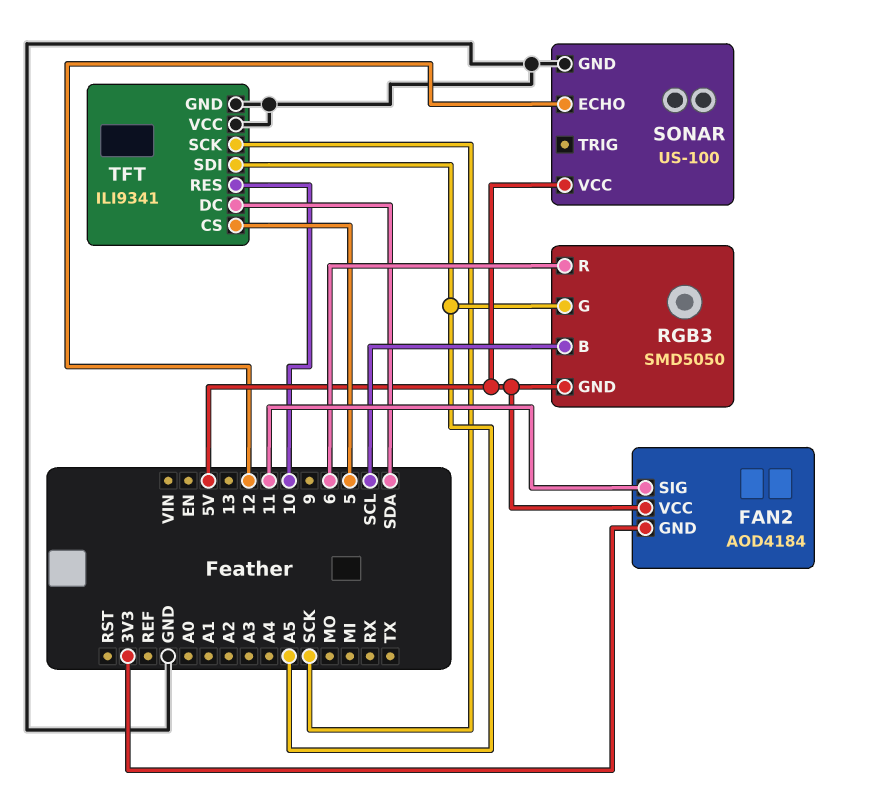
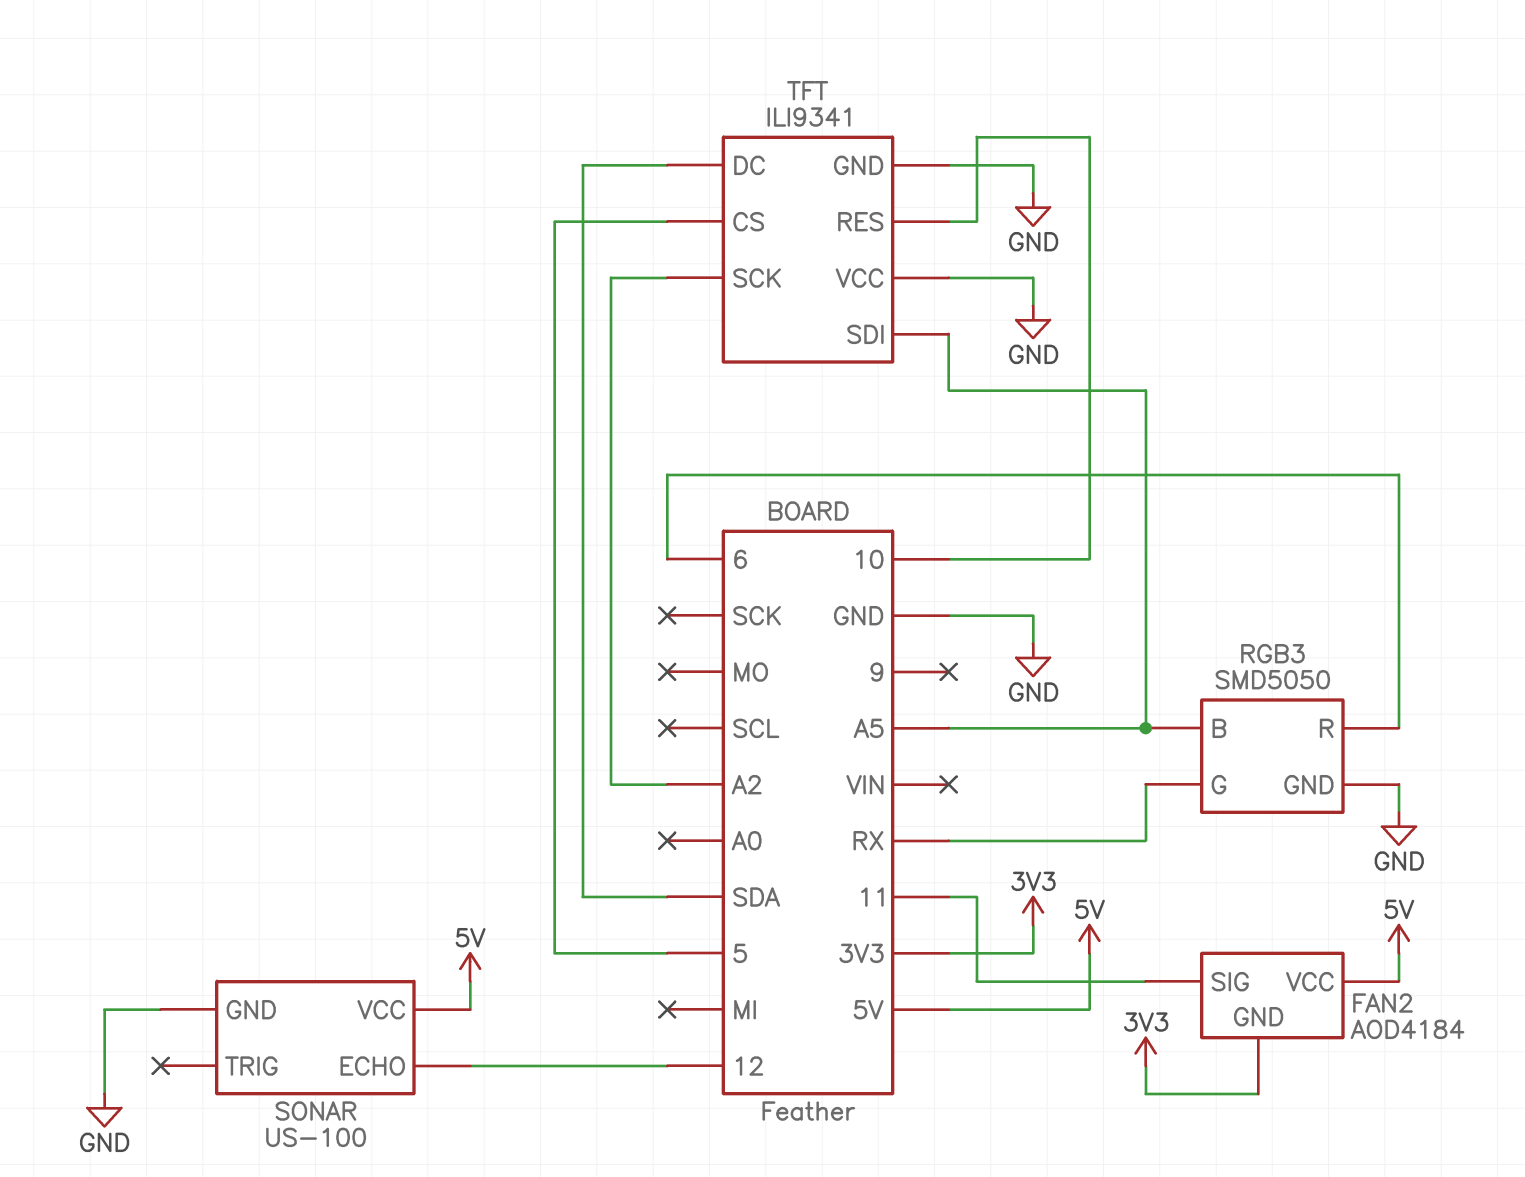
RGB3 pin B: SCL -> A5
RGB3 pin G: A5 -> RX
RGB3 pin GND: 5V -> GND
TFT pin SCK: SCK -> A2

